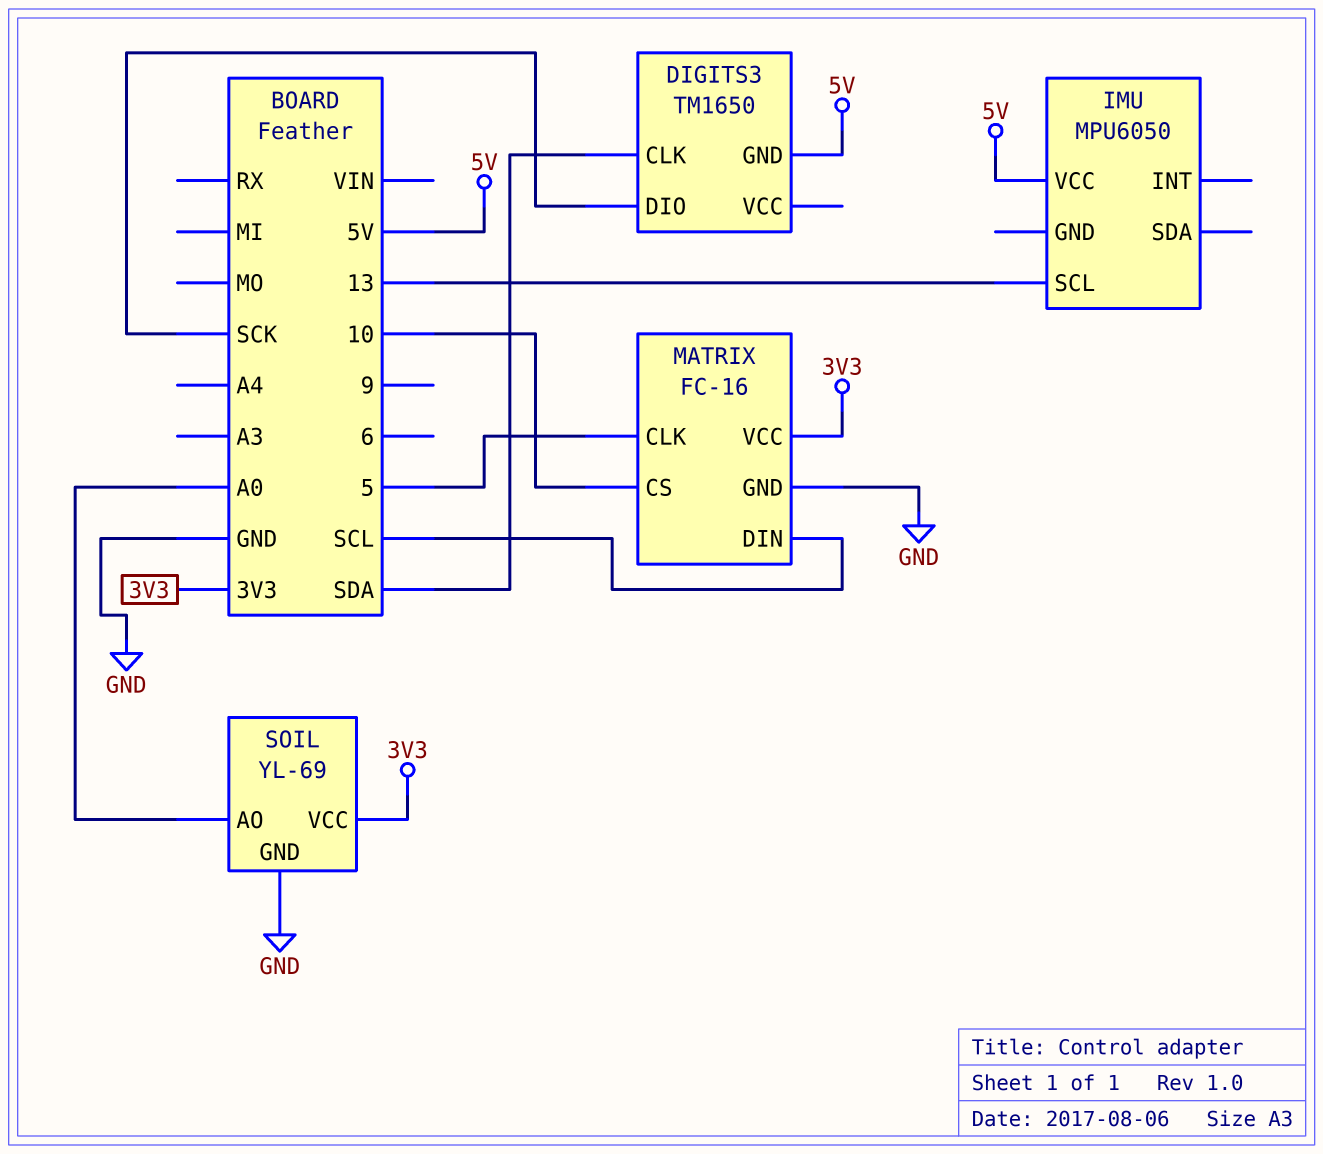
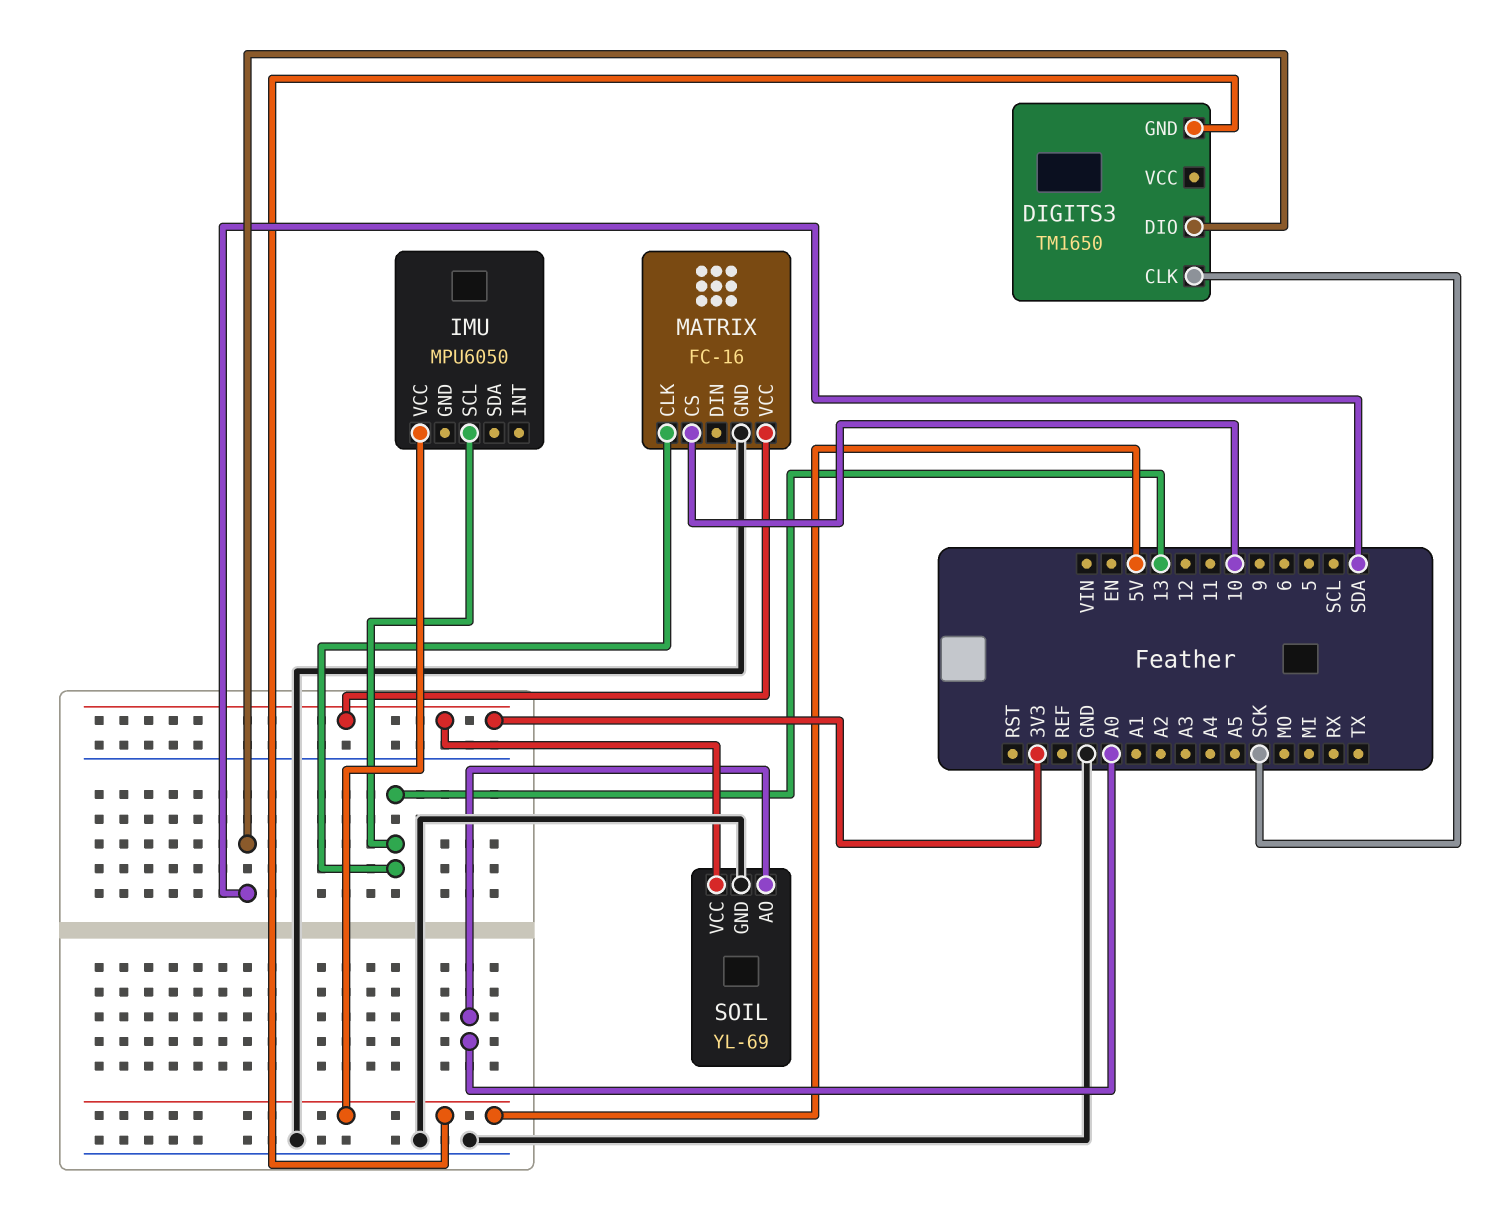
DIGITS3 pin CLK: SDA -> SCK
DIGITS3 pin DIO: SCK -> SDA
MATRIX pin CLK: 5 -> 13
MATRIX pin DIN: SCL -> none

